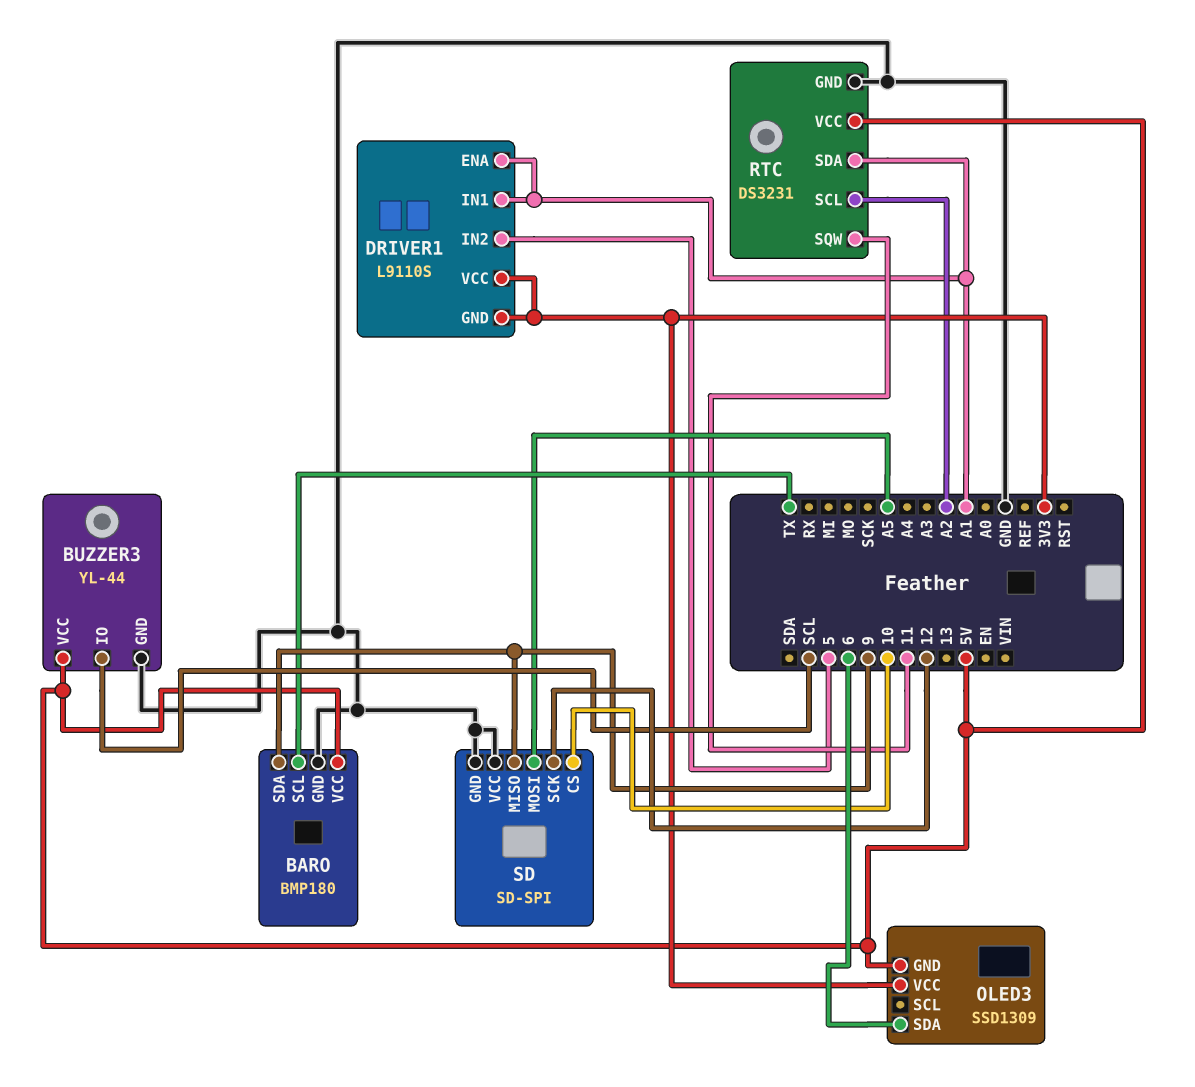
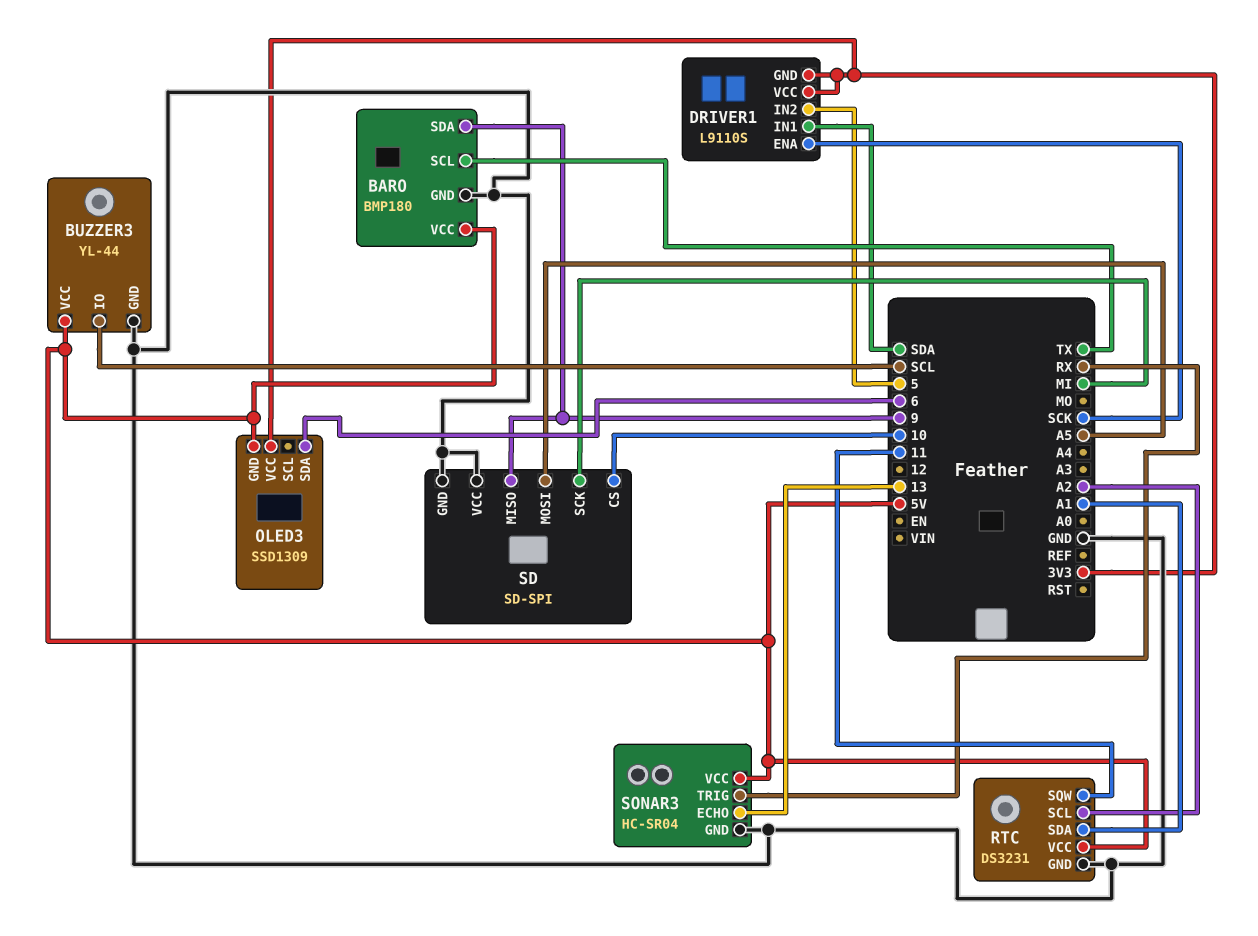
DRIVER1 pin ENA: A1 -> SCK
DRIVER1 pin IN1: A1 -> SDA
SD pin SCK: 12 -> MI
SONAR3: none -> HC-SR04
SONAR3 pin ECHO: none -> 13
SONAR3 pin GND: none -> GND
SONAR3 pin TRIG: none -> RX
SONAR3 pin VCC: none -> 5V

